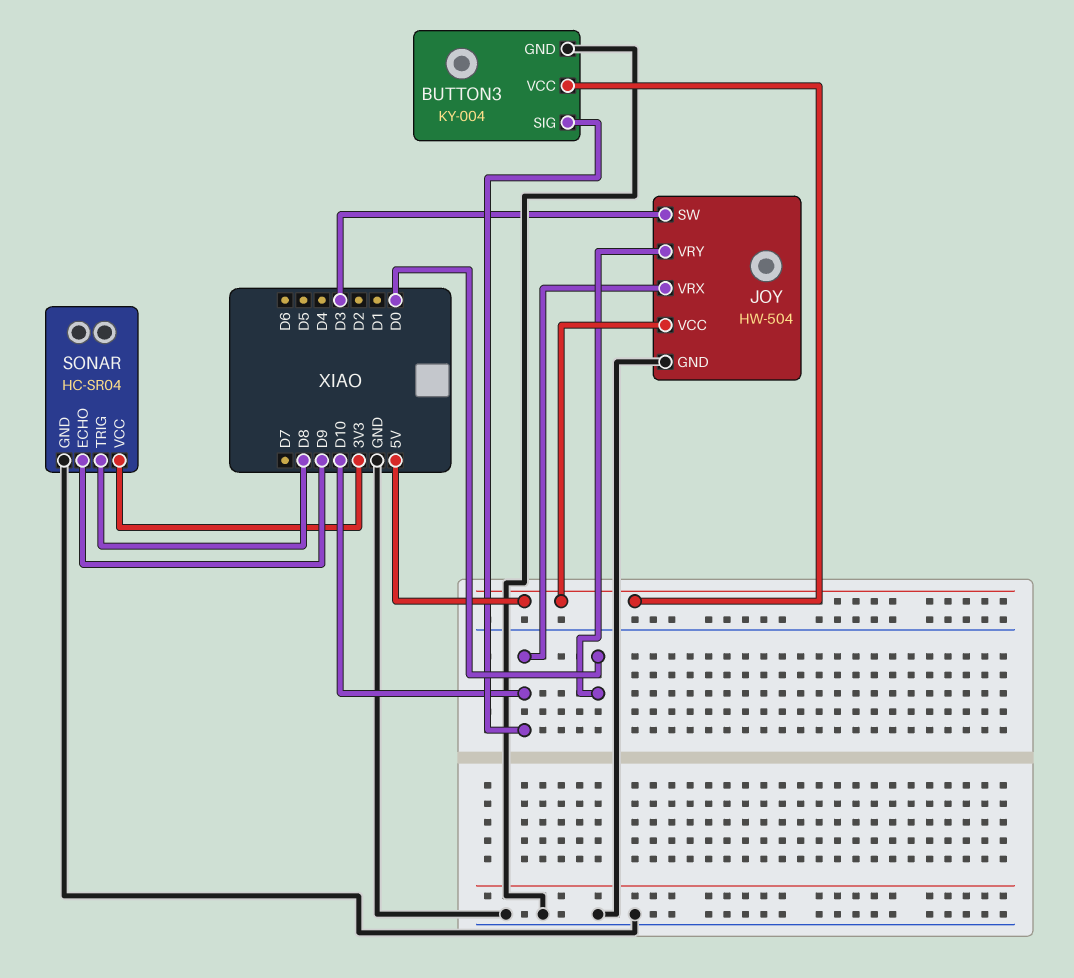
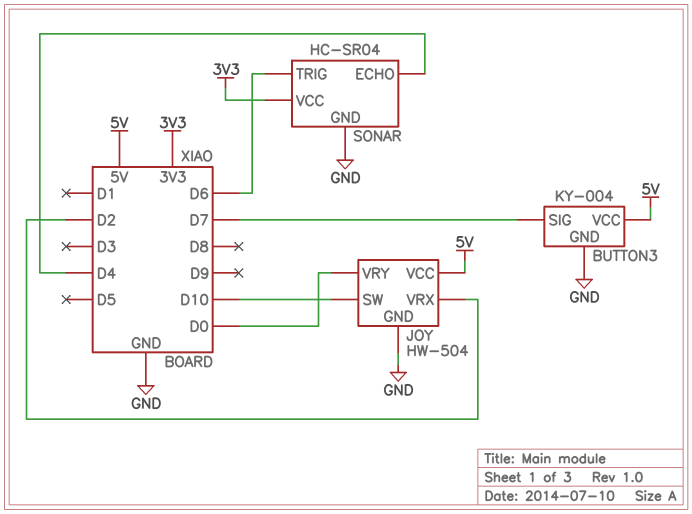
BUTTON3 pin SIG: D10 -> D7
JOY pin SW: D3 -> D10
JOY pin VRX: D10 -> D2
SONAR pin ECHO: D9 -> D4
SONAR pin TRIG: D8 -> D6

